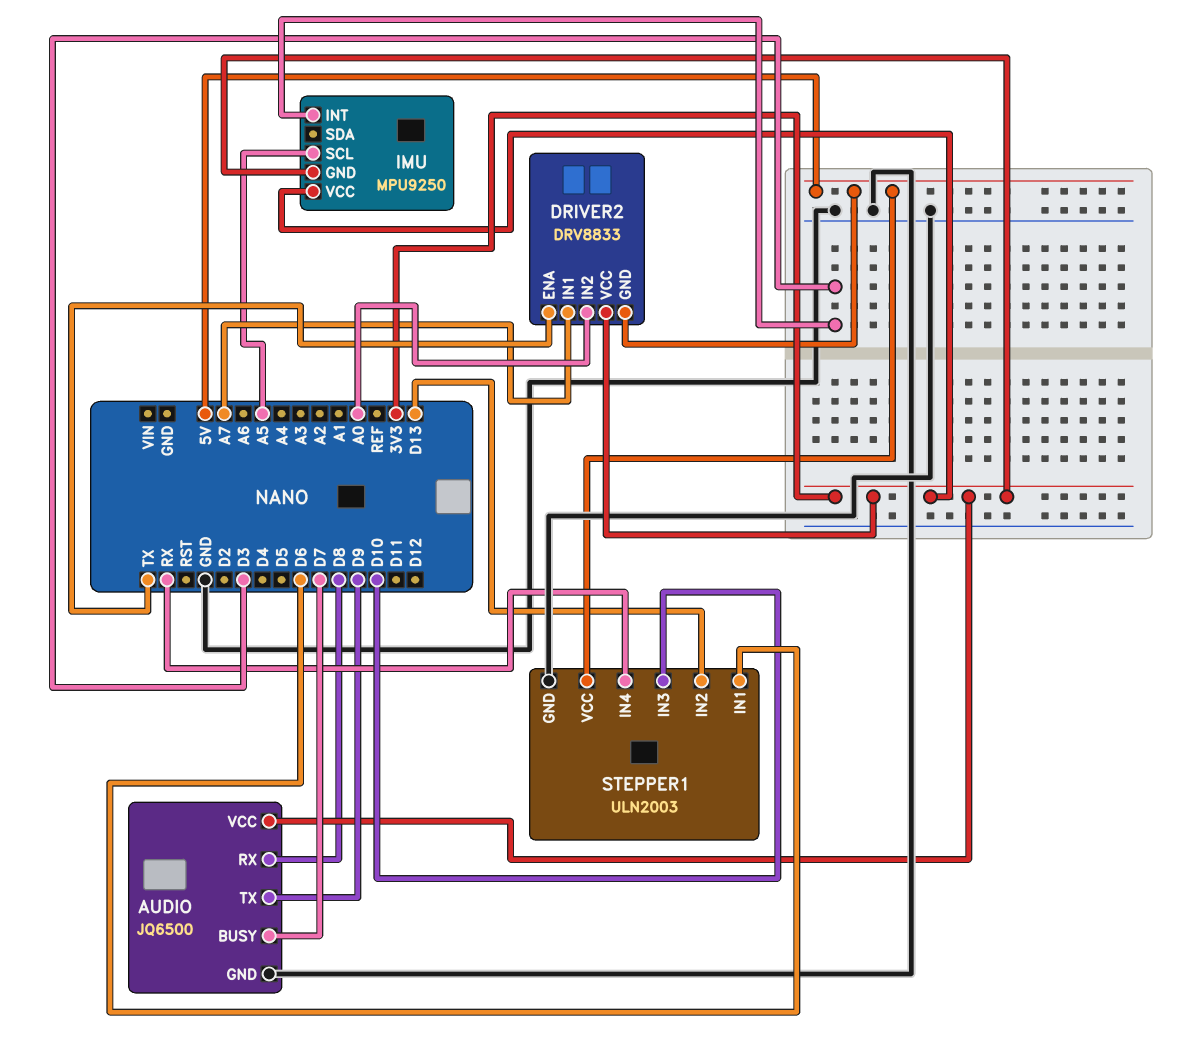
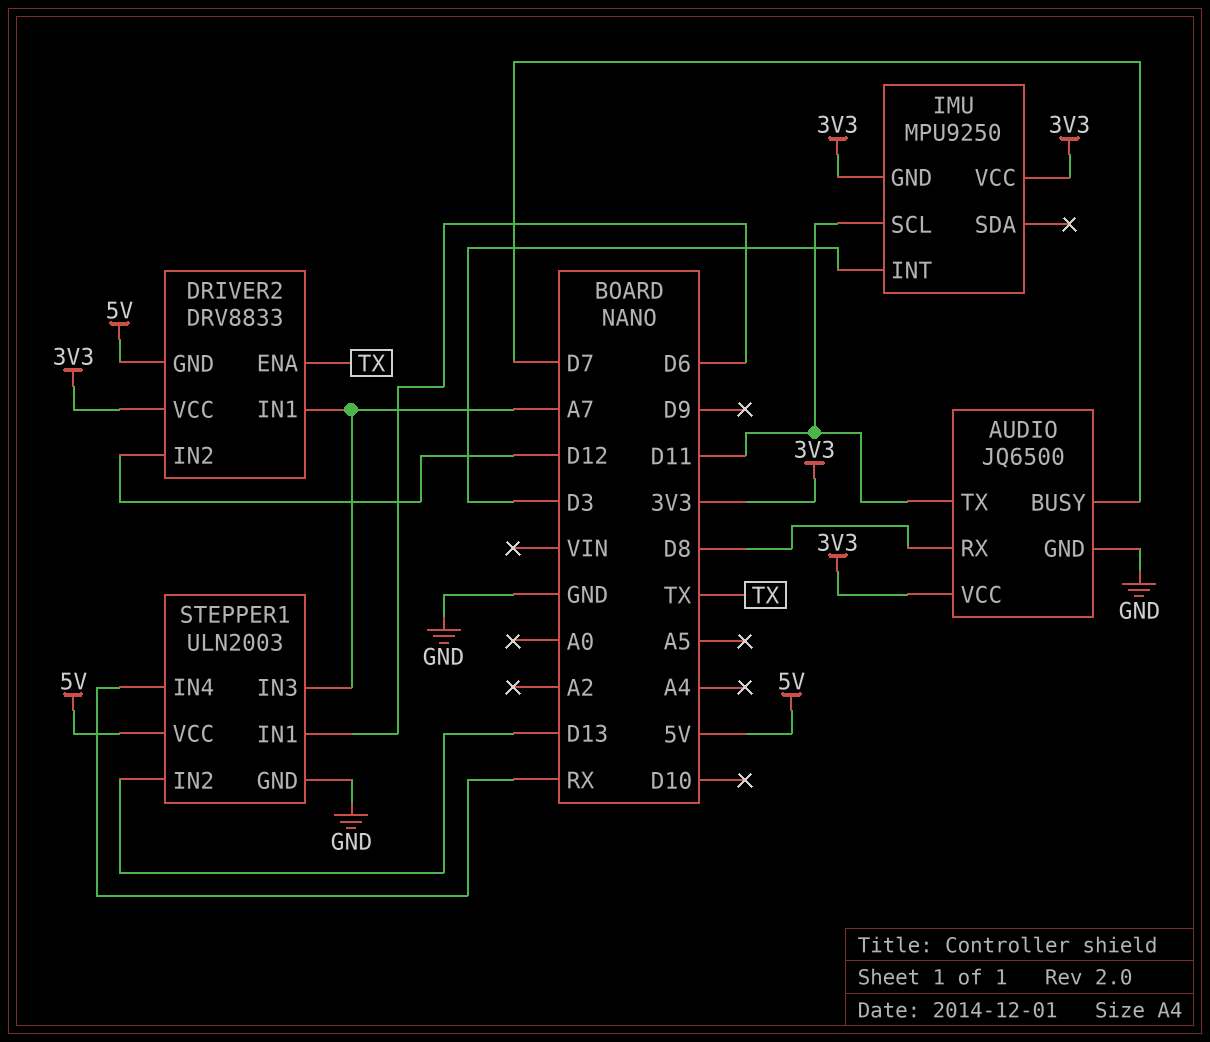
AUDIO pin TX: D9 -> D11
DRIVER2 pin IN2: A0 -> D12
IMU pin SCL: A5 -> D11
STEPPER1 pin IN3: D10 -> A7

